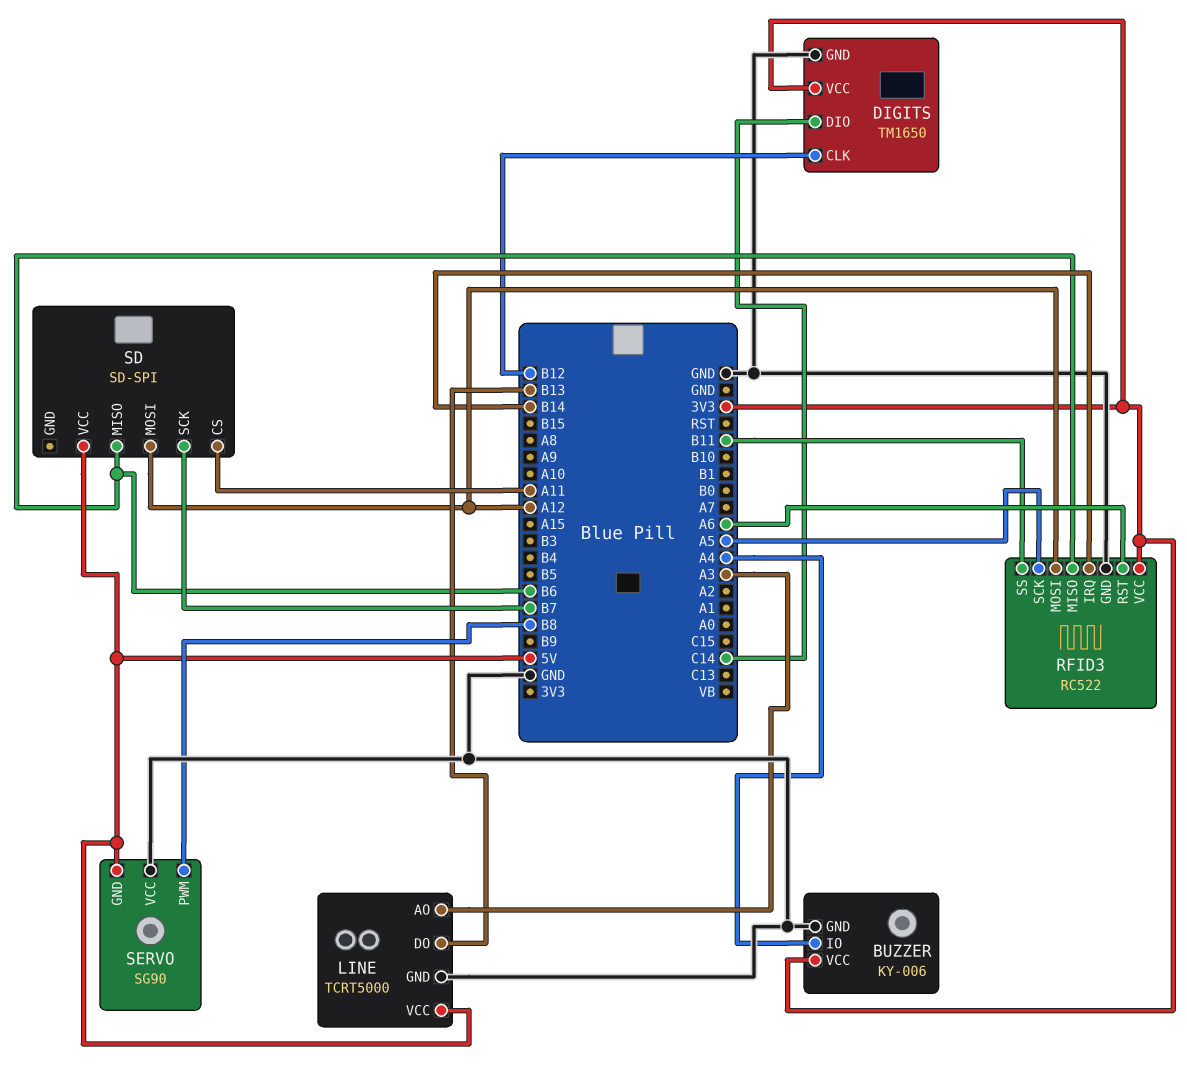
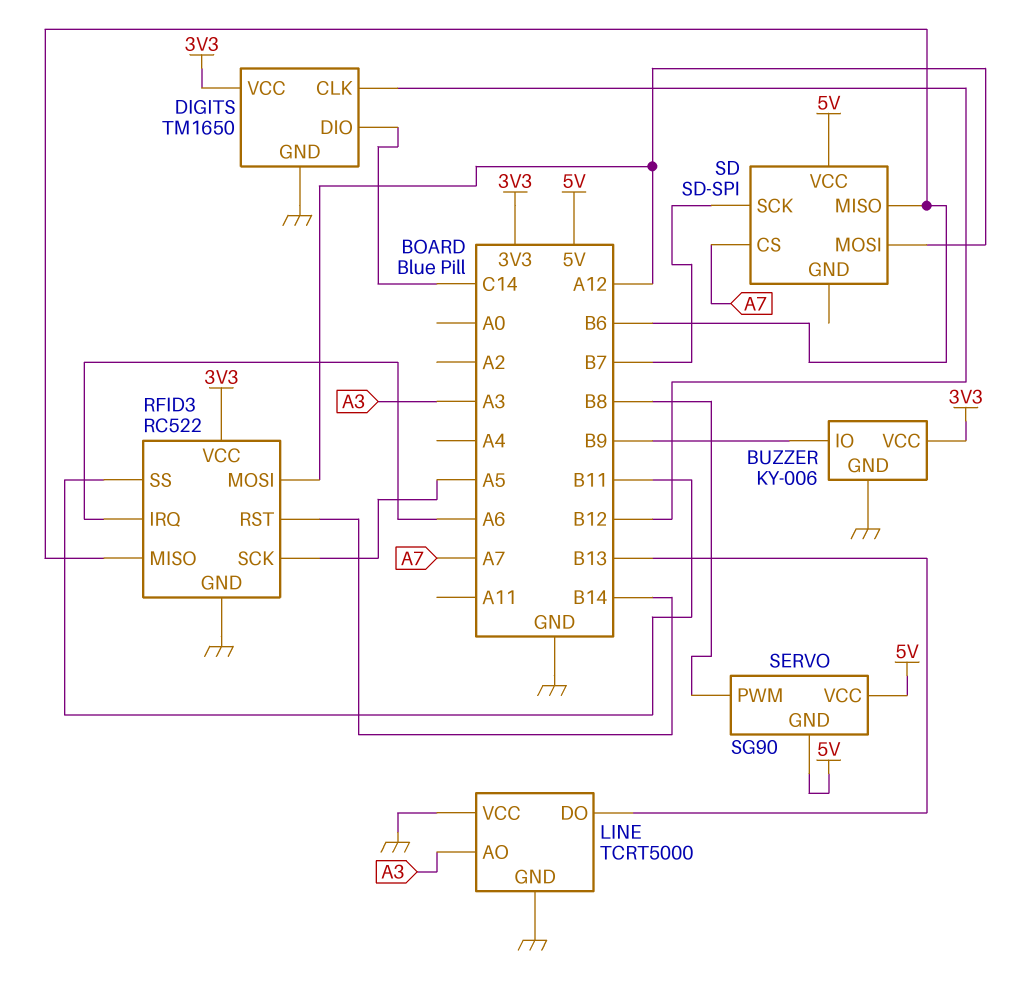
BUZZER pin IO: A4 -> B9
LINE pin VCC: 5V -> GND
RFID3 pin IRQ: B14 -> A6
RFID3 pin RST: A6 -> B14
SD pin CS: A11 -> A7
SERVO pin VCC: GND -> 5V

